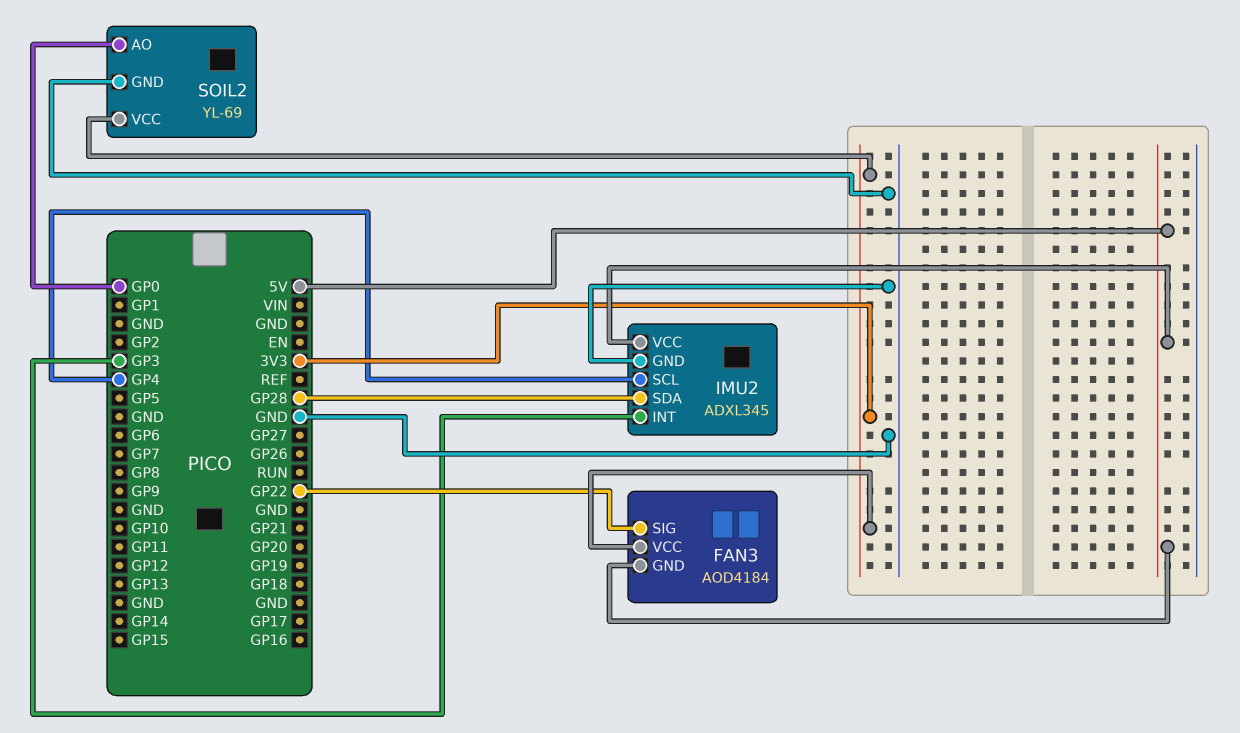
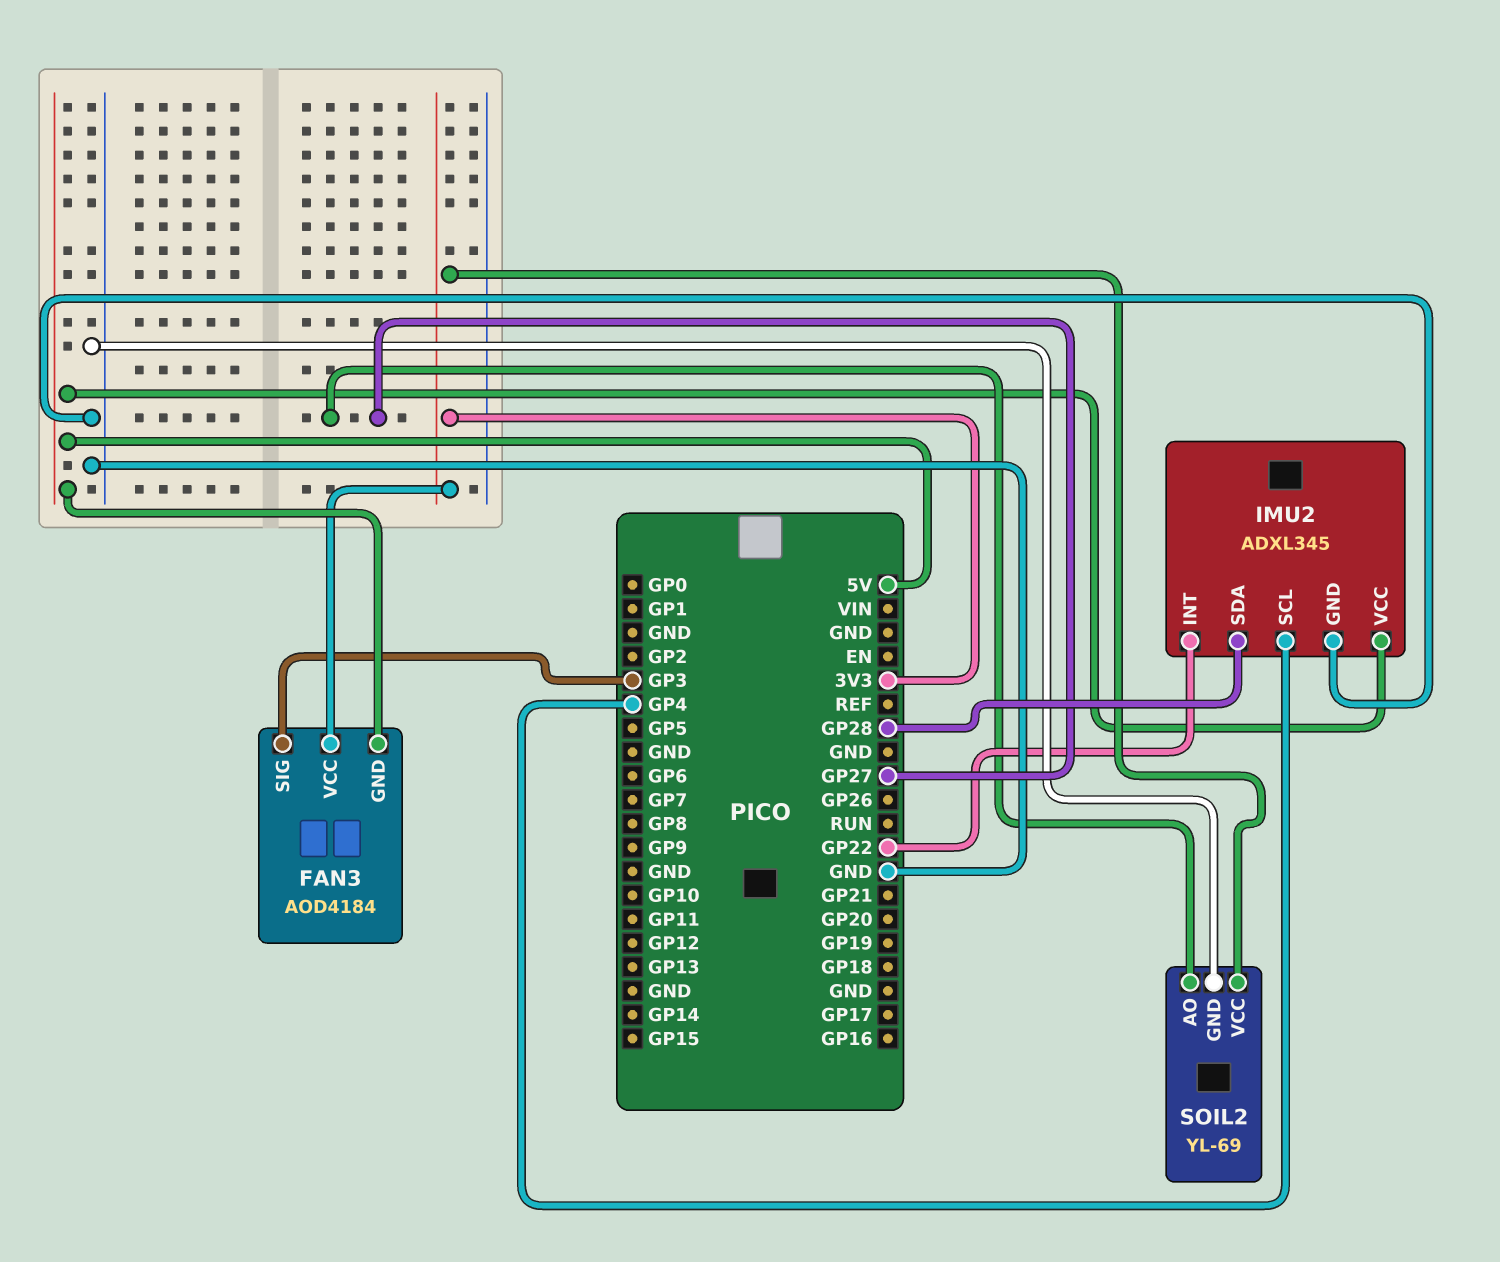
FAN3 pin SIG: GP22 -> GP3
IMU2 pin INT: GP3 -> GP22
SOIL2 pin AO: GP0 -> GP27

